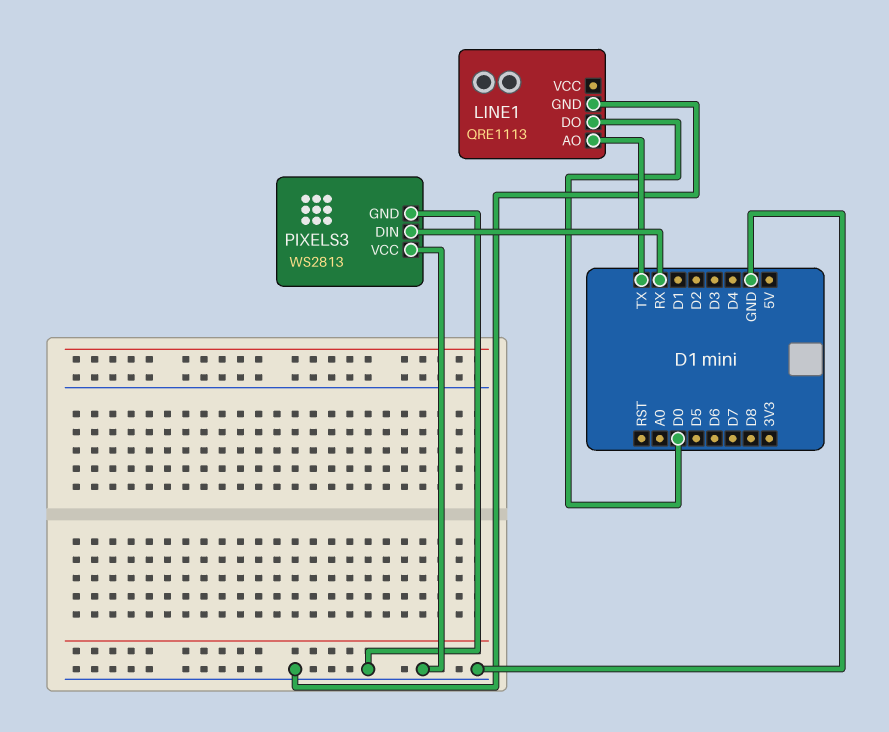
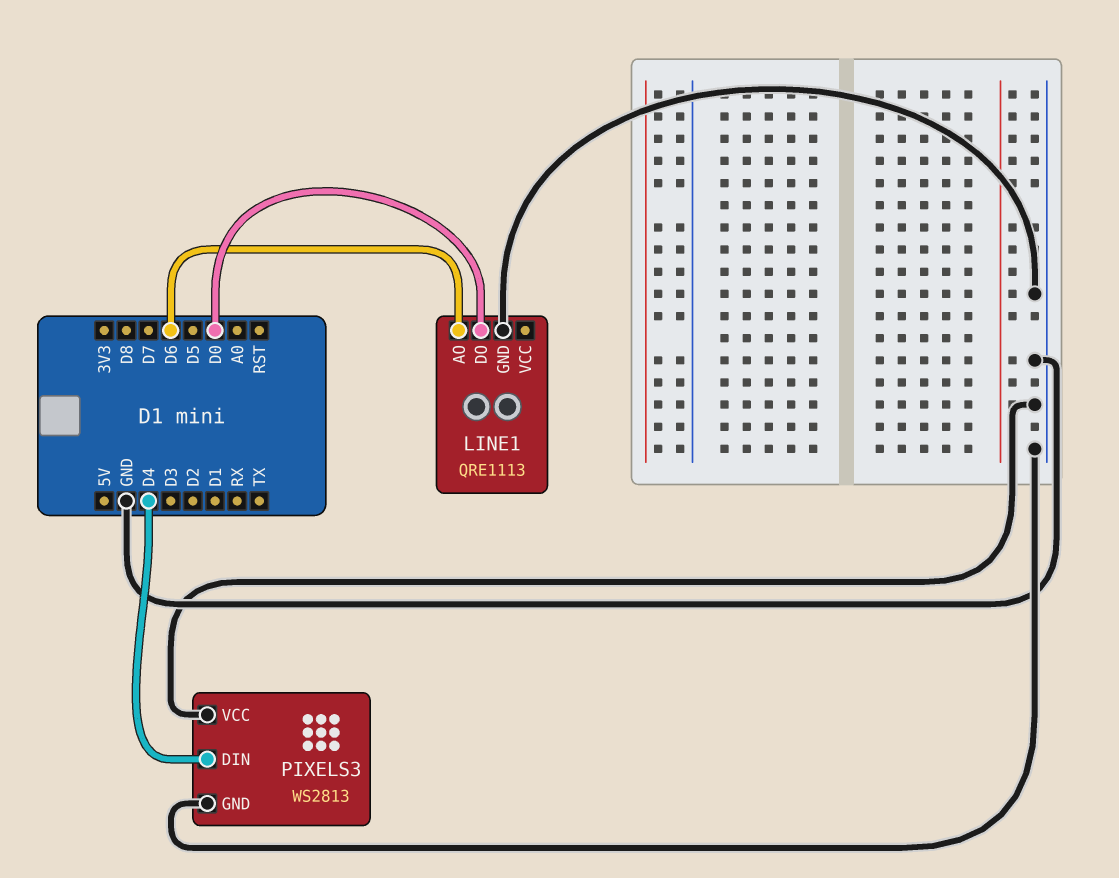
LINE1 pin AO: TX -> D6
PIXELS3 pin DIN: RX -> D4

